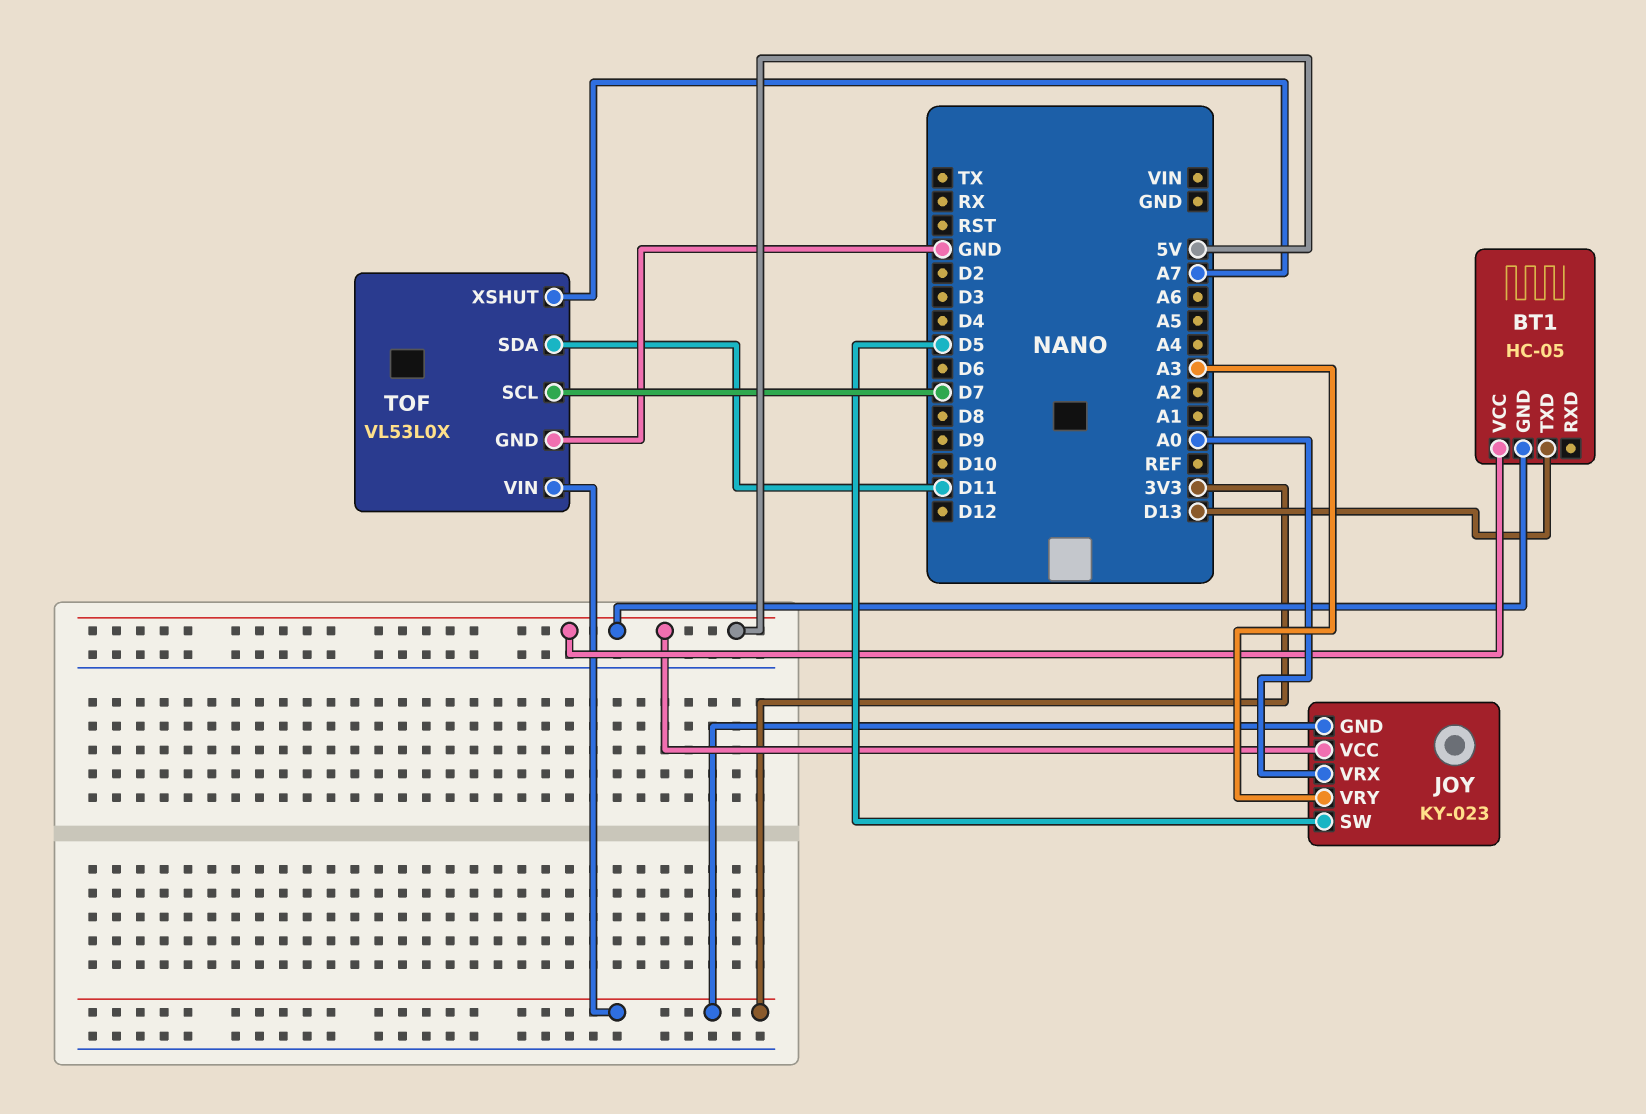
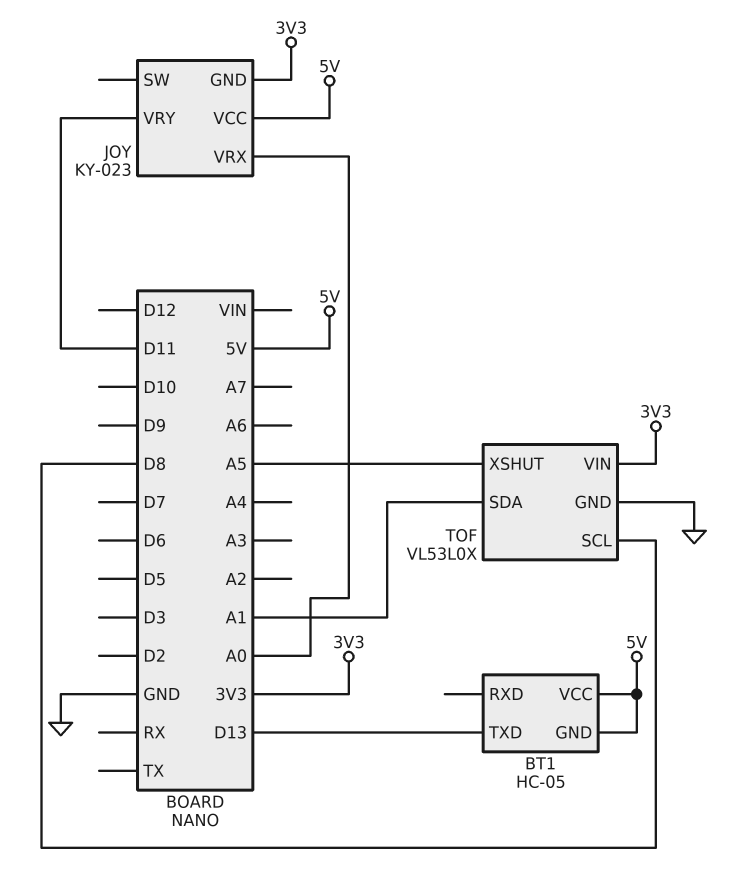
JOY pin SW: D5 -> none
JOY pin VRY: A3 -> D11
TOF pin SCL: D7 -> D8
TOF pin SDA: D11 -> A1
TOF pin XSHUT: A7 -> A5

